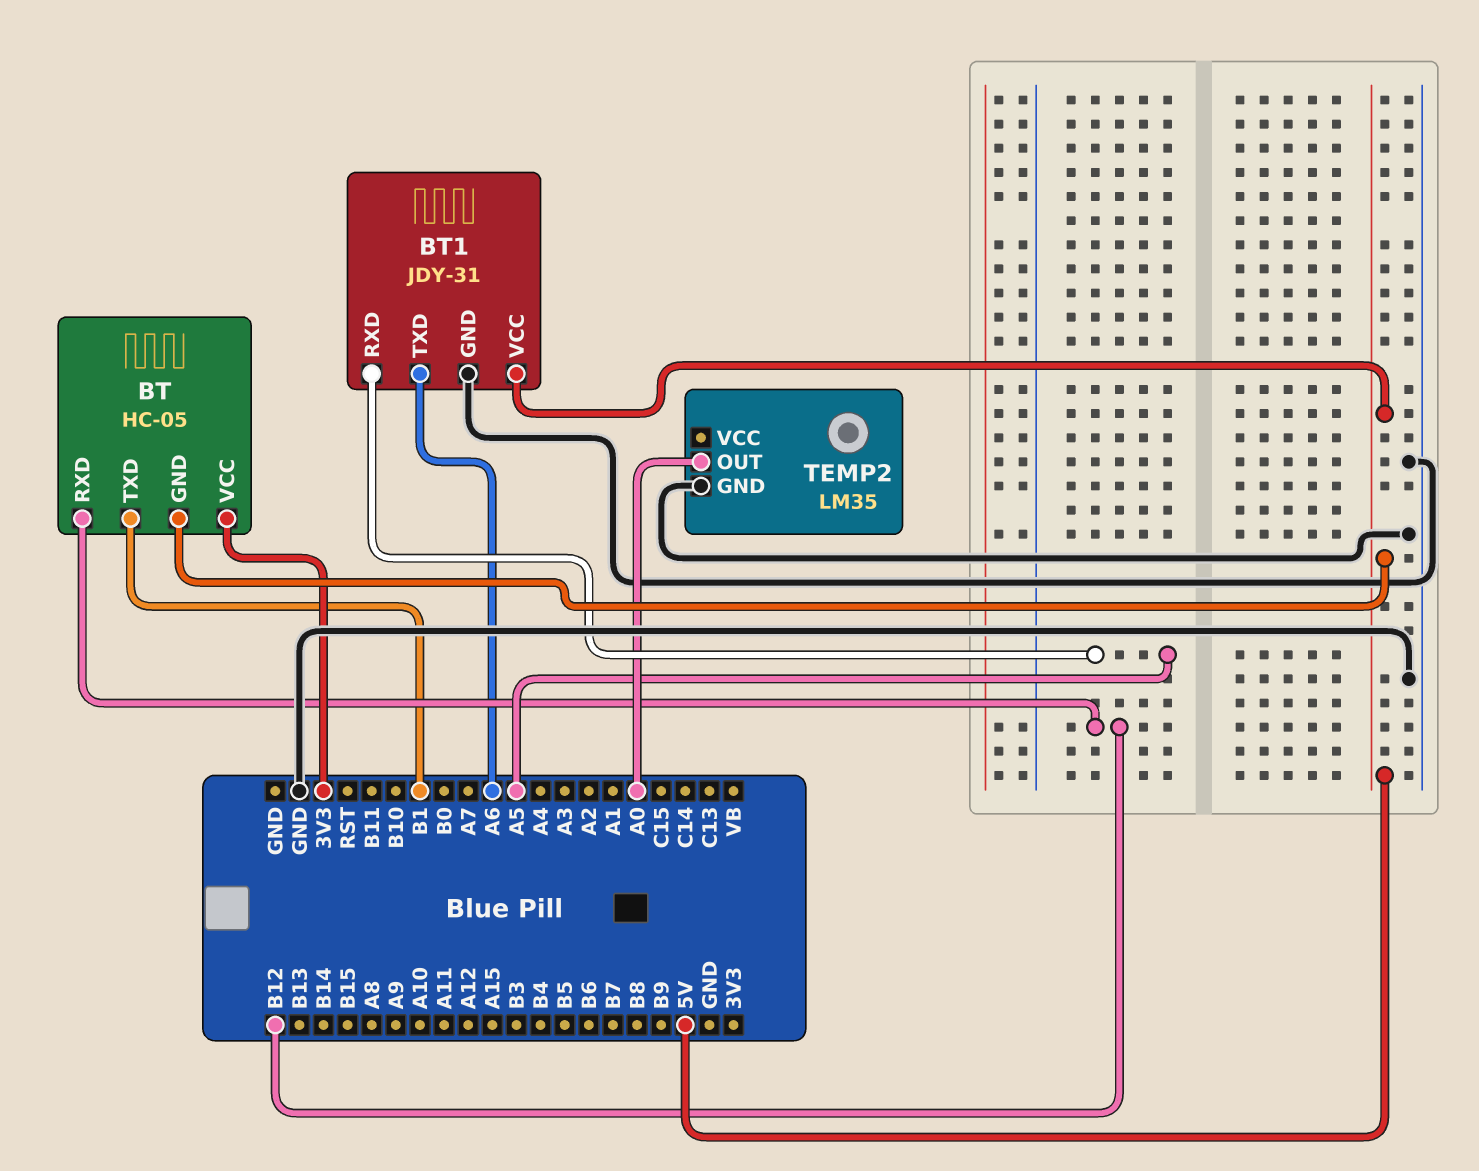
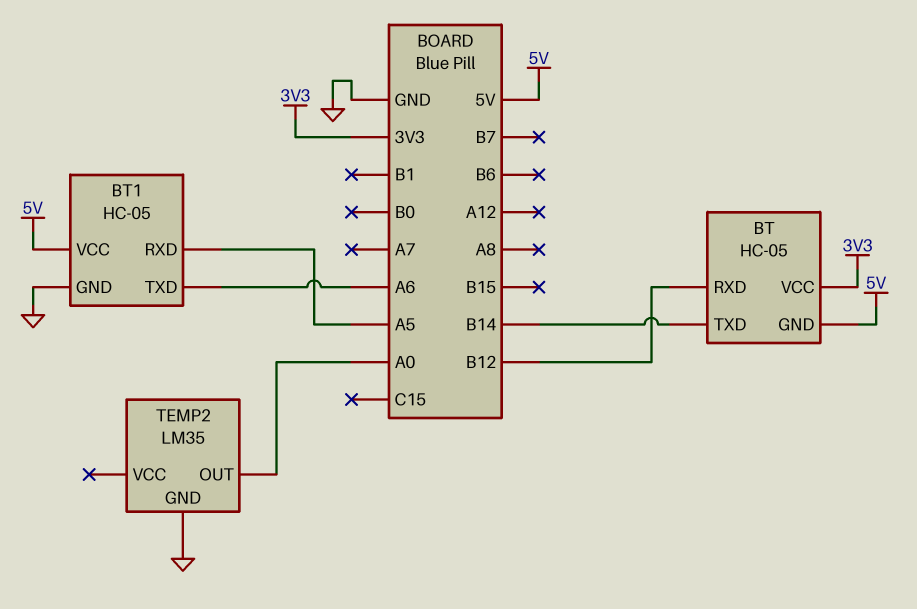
BT pin TXD: B1 -> B14
BT1: JDY-31 -> HC-05

